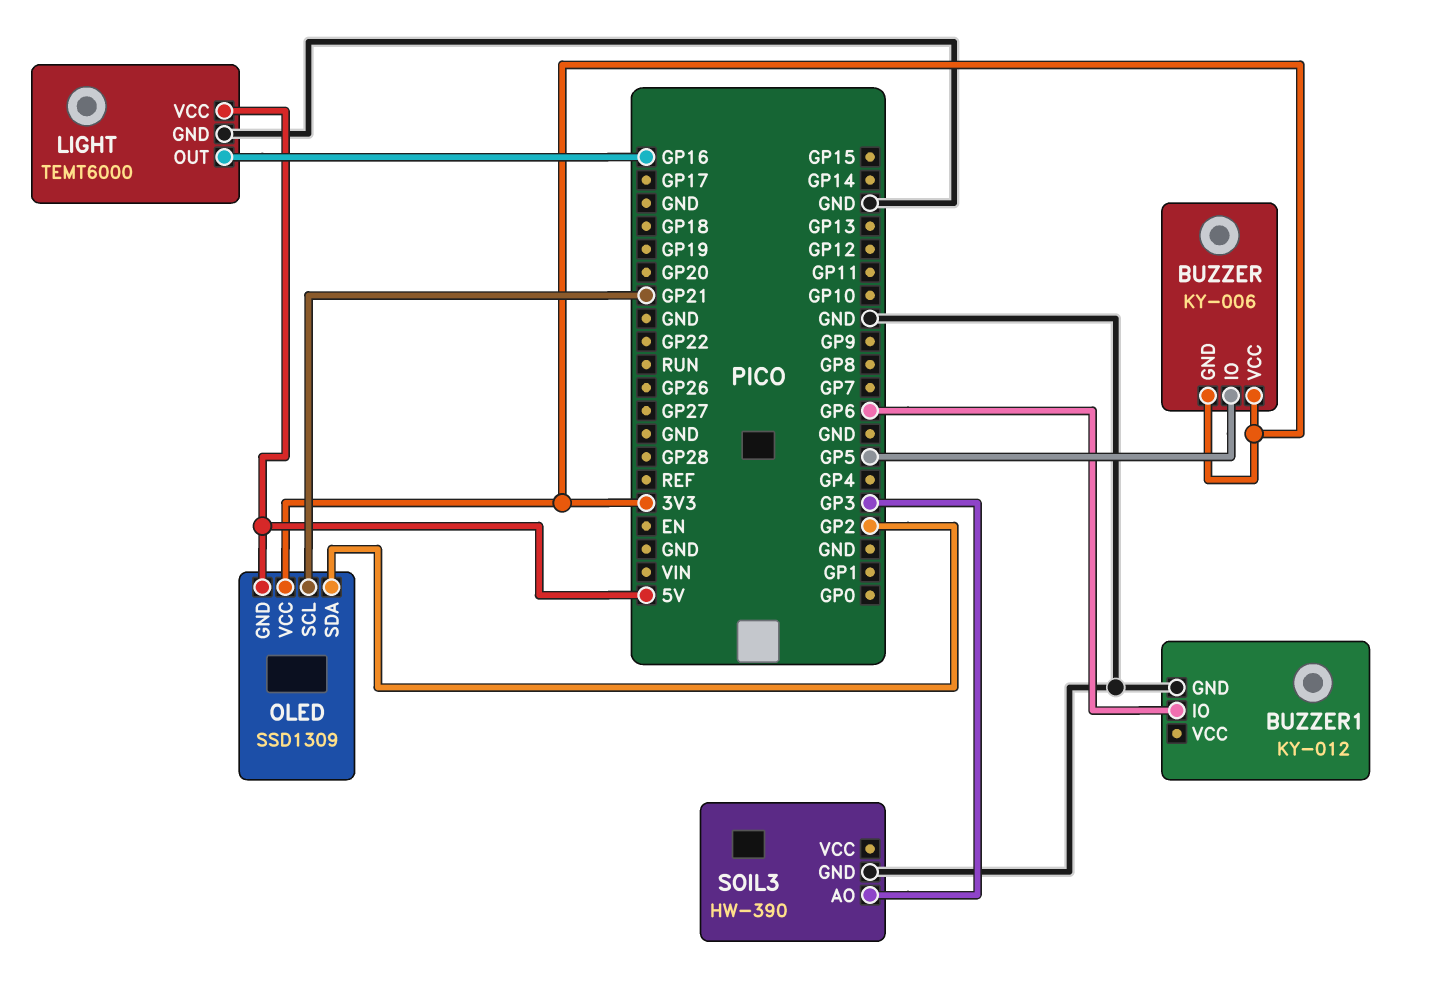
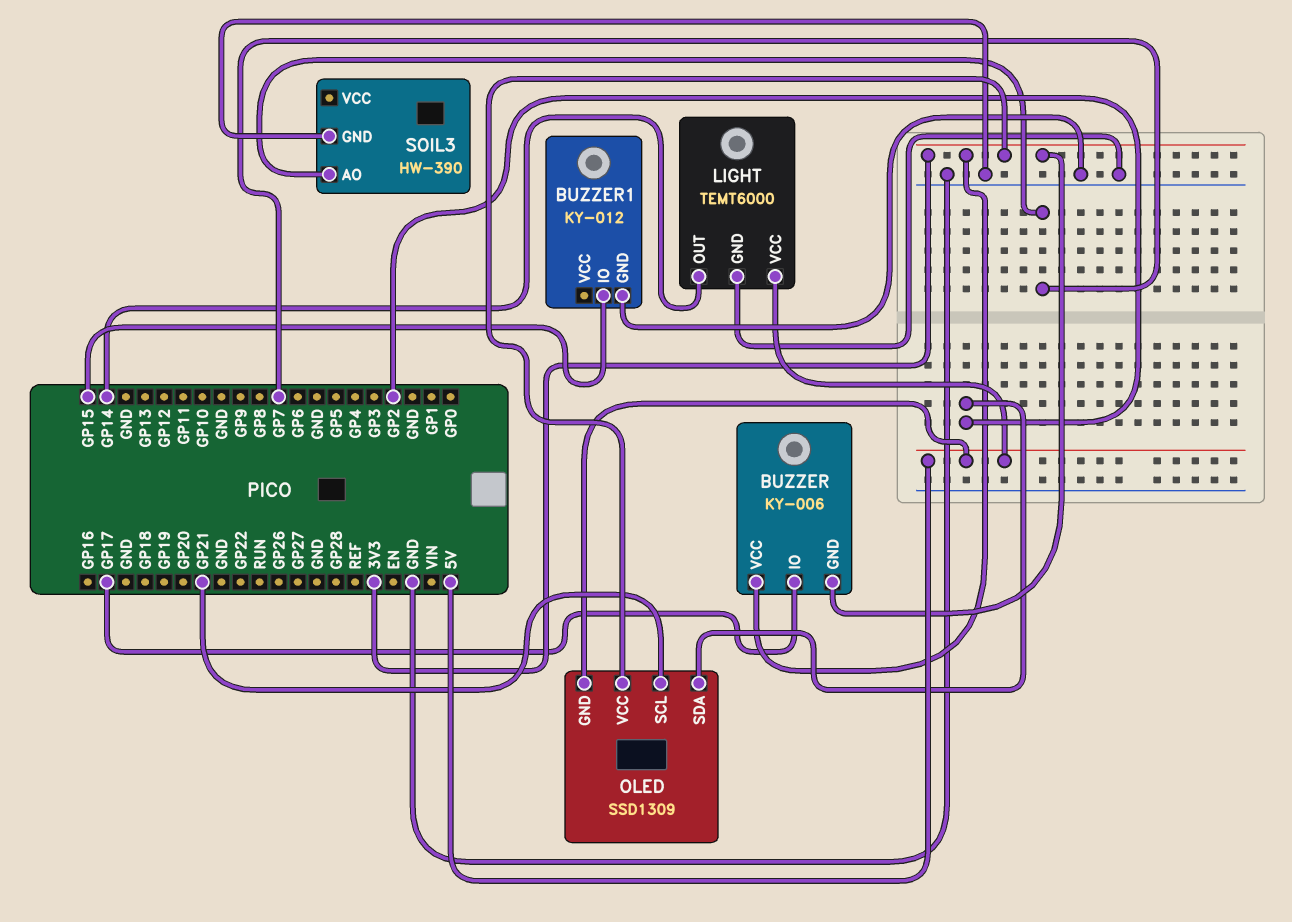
BUZZER pin IO: GP5 -> GP17
BUZZER1 pin IO: GP6 -> GP15
LIGHT pin OUT: GP16 -> GP14
SOIL3 pin AO: GP3 -> GP7

